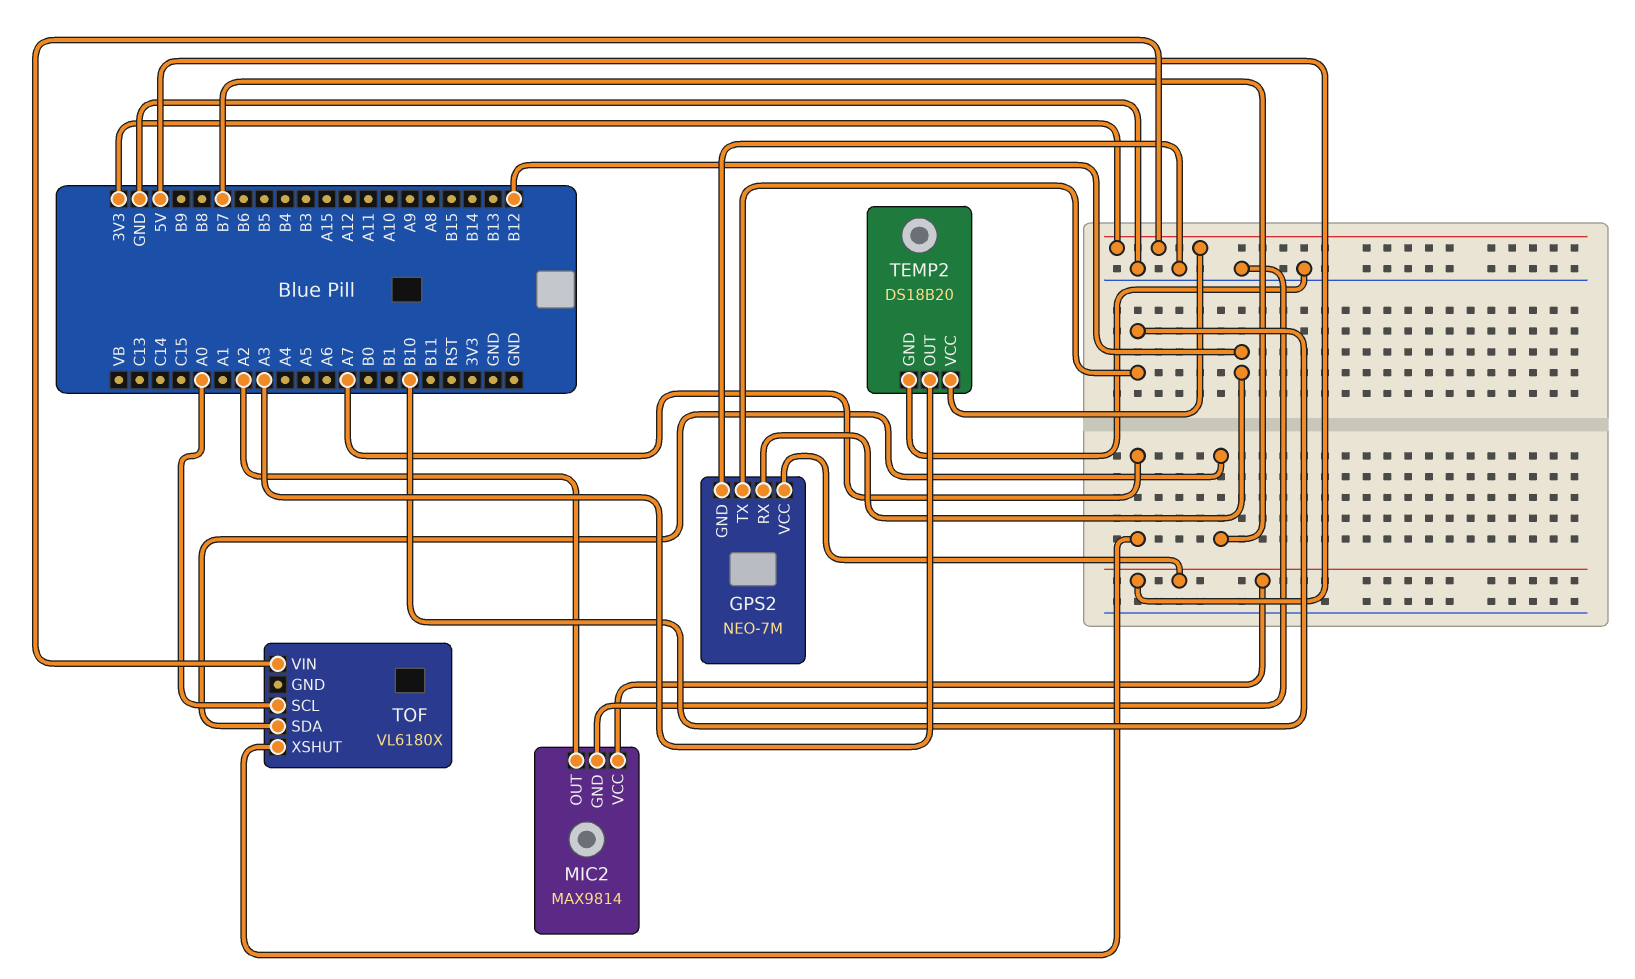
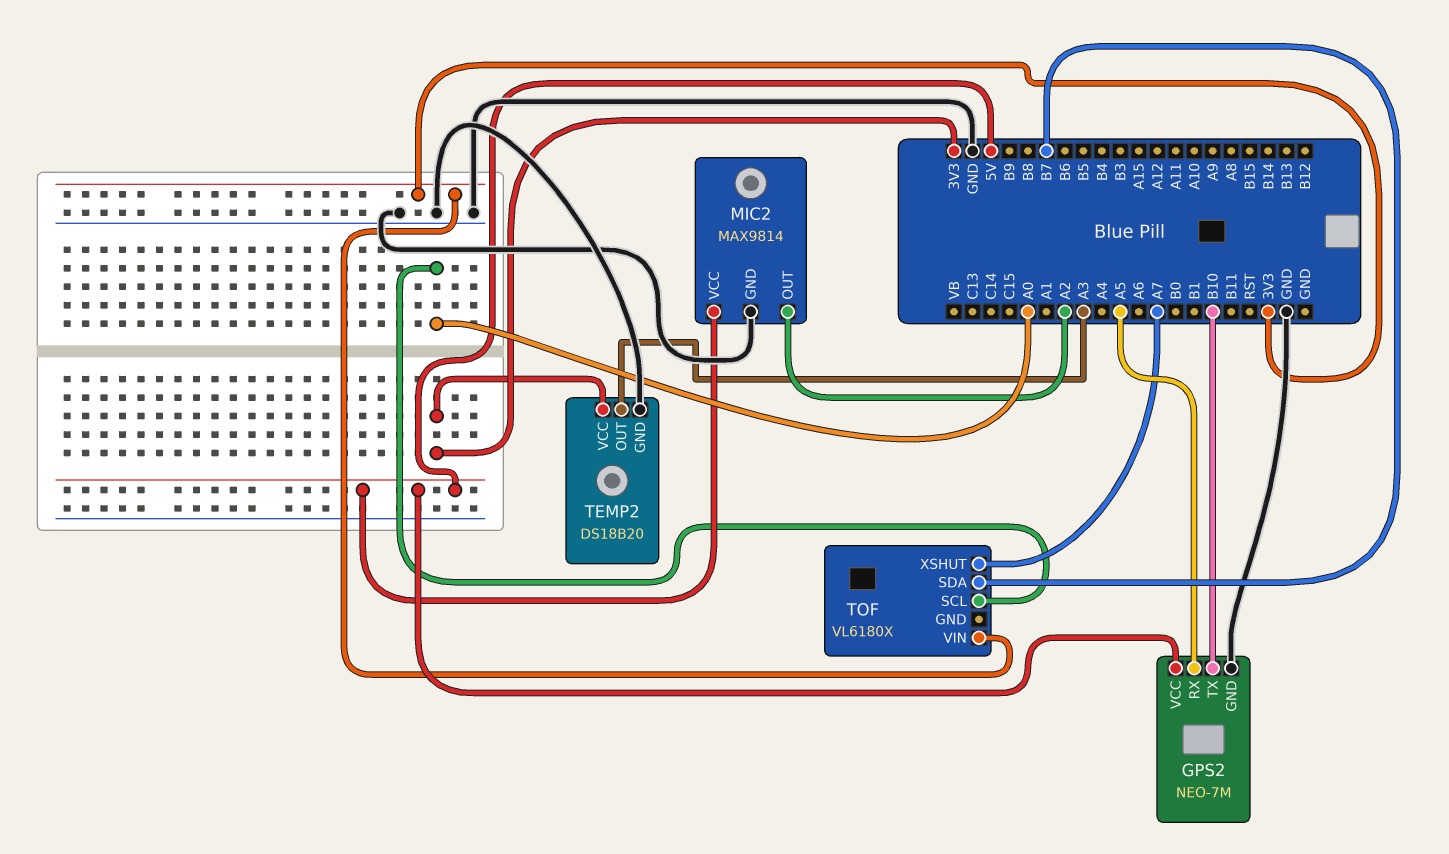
GPS2 pin RX: B12 -> A5

